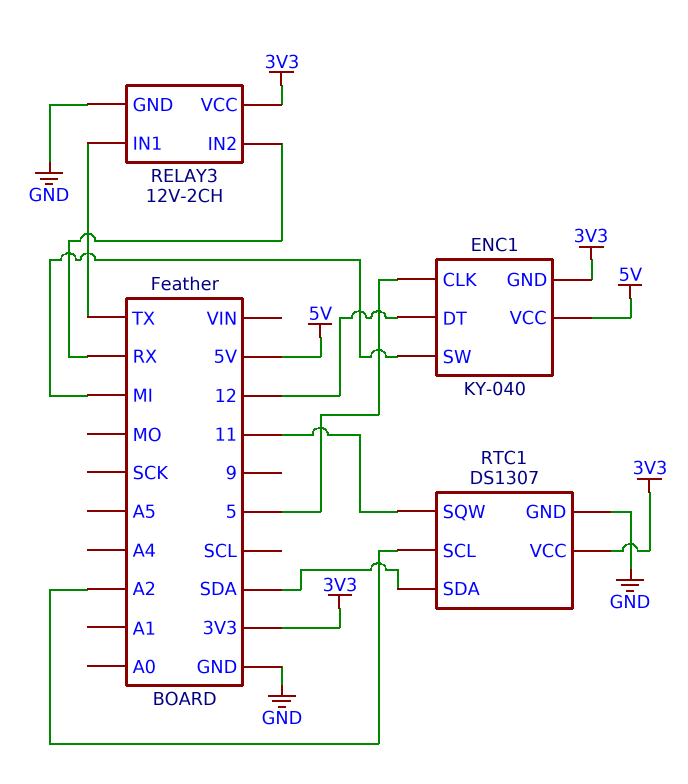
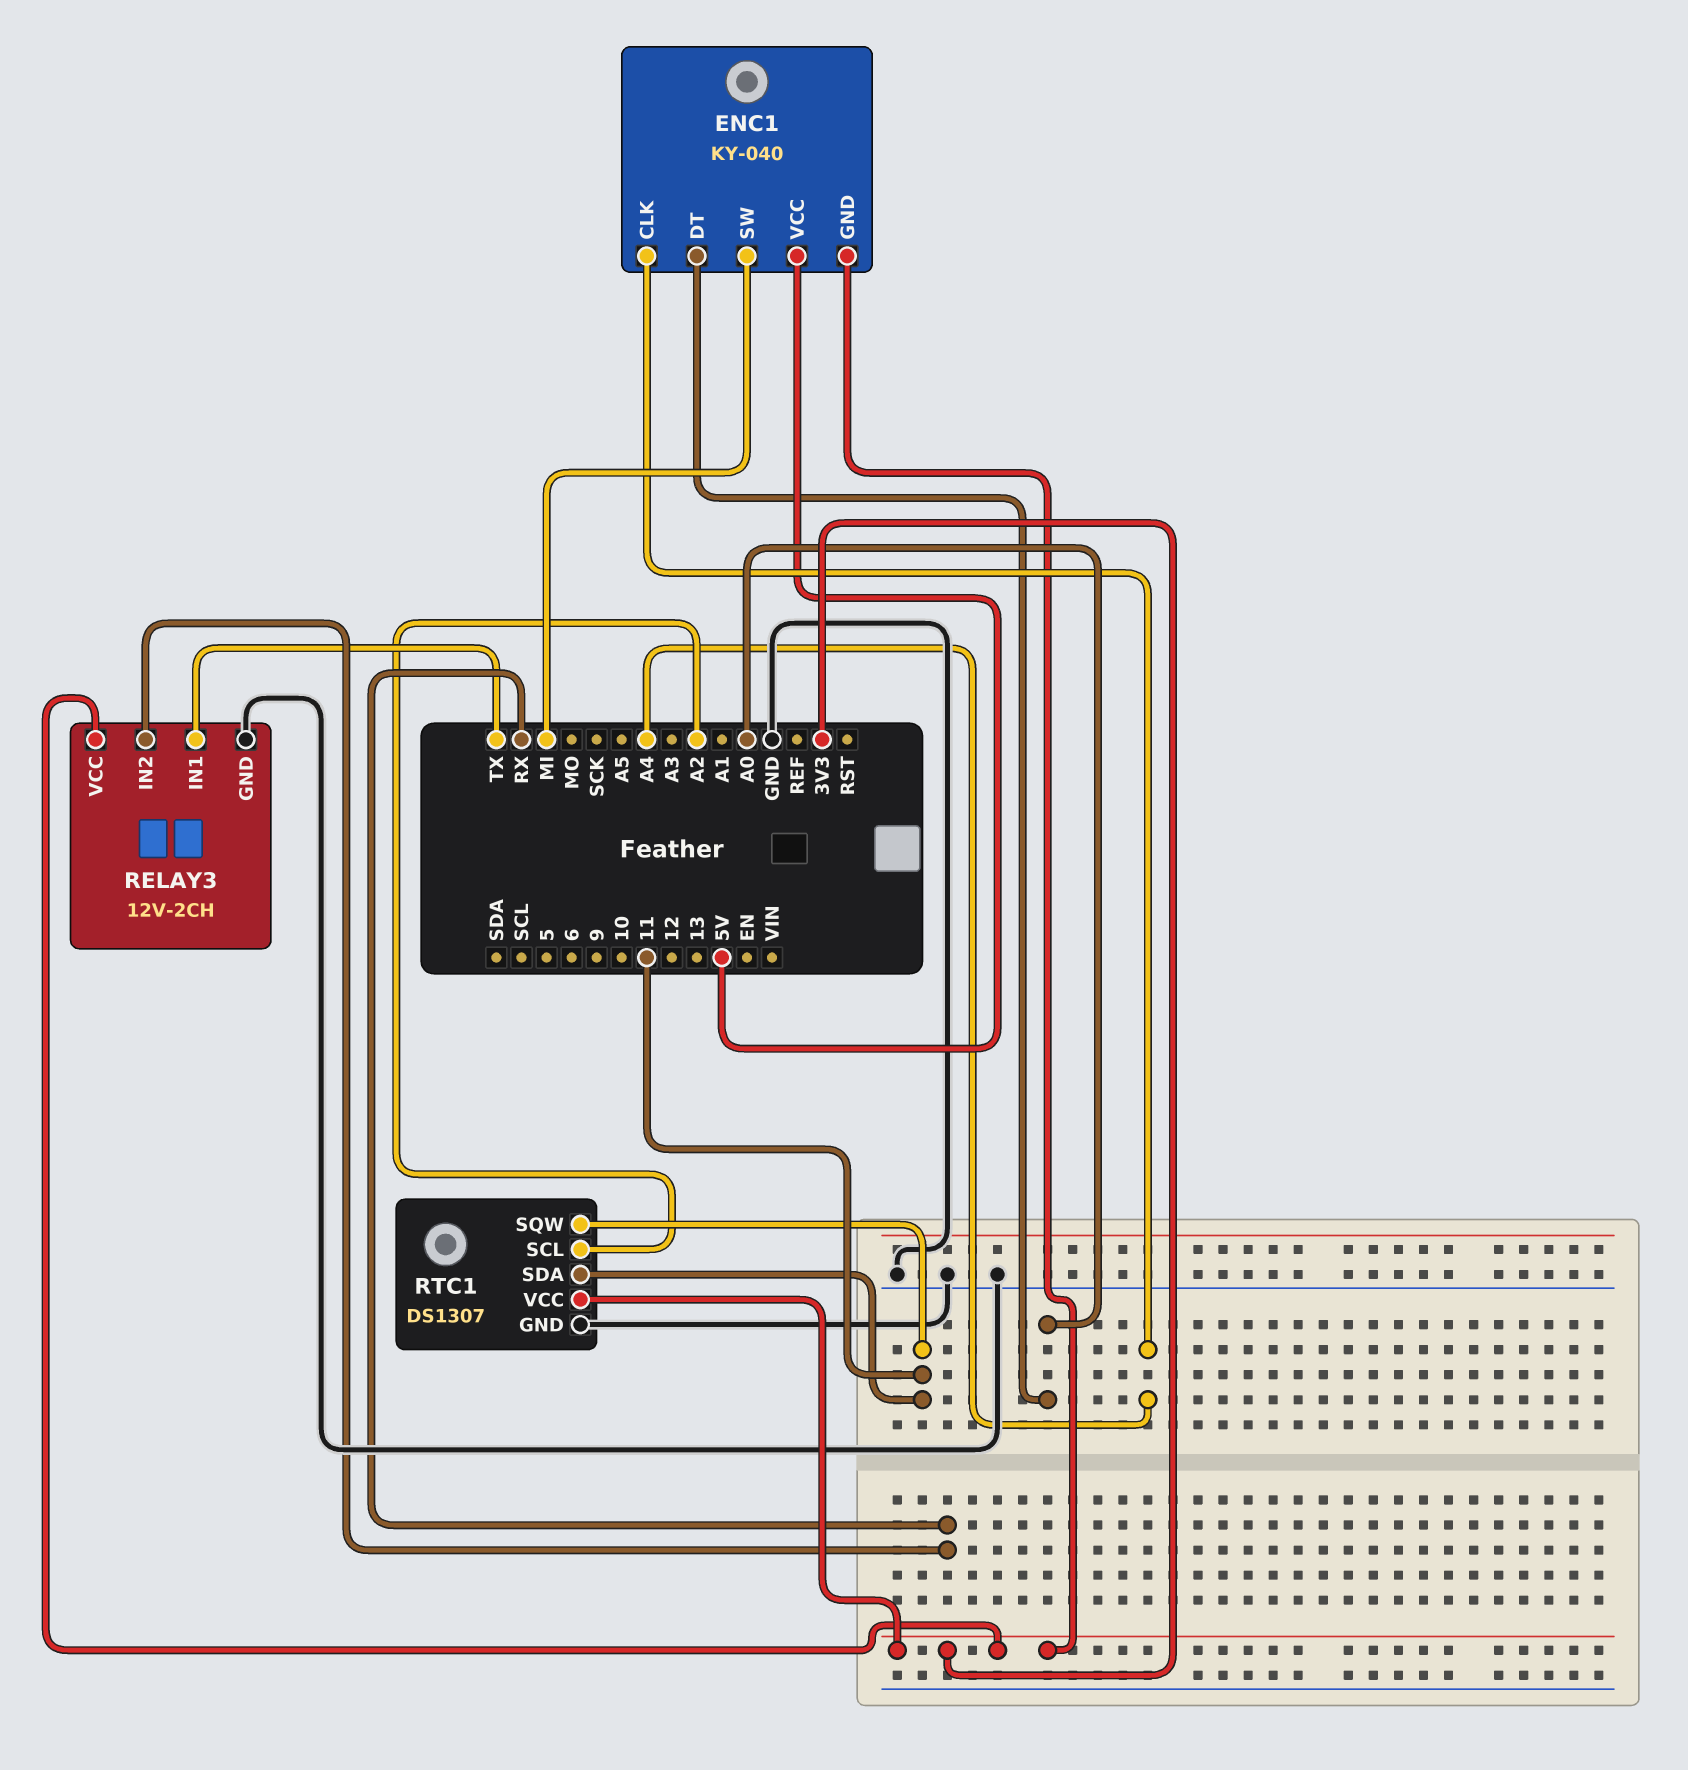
ENC1 pin CLK: 5 -> A4
ENC1 pin DT: 12 -> A0
RTC1 pin SDA: SDA -> 11

